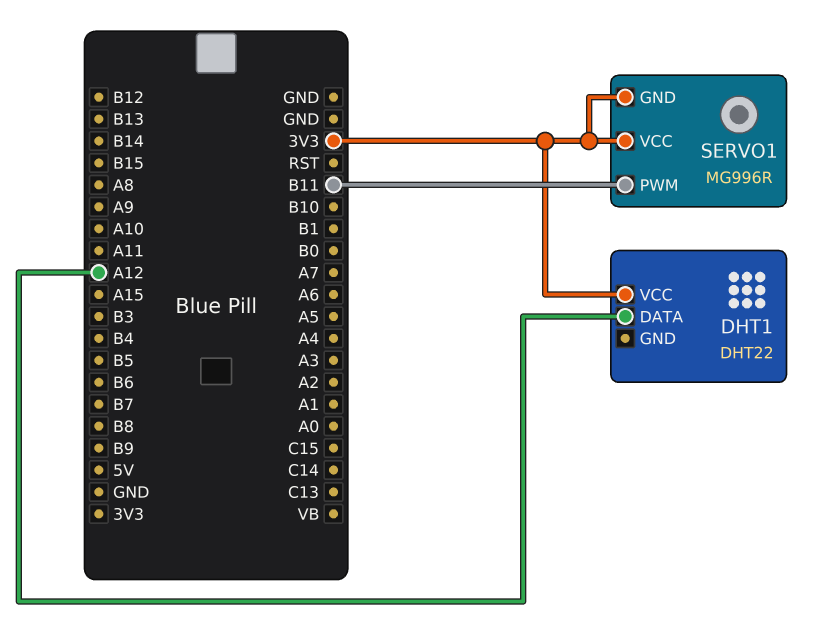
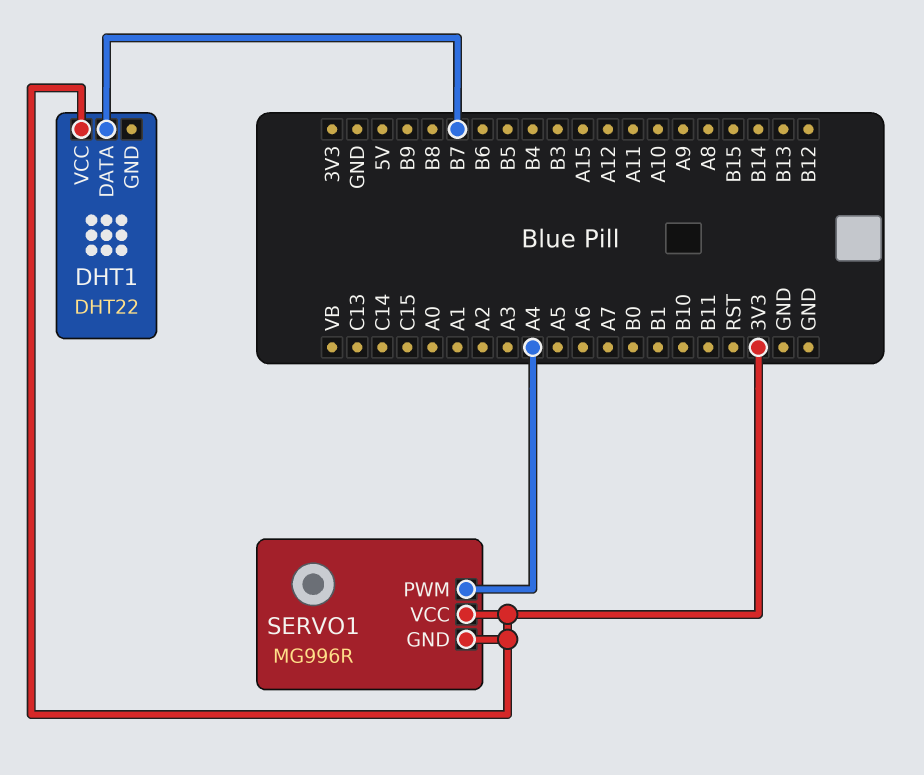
DHT1 pin DATA: A12 -> B7
SERVO1 pin PWM: B11 -> A4

